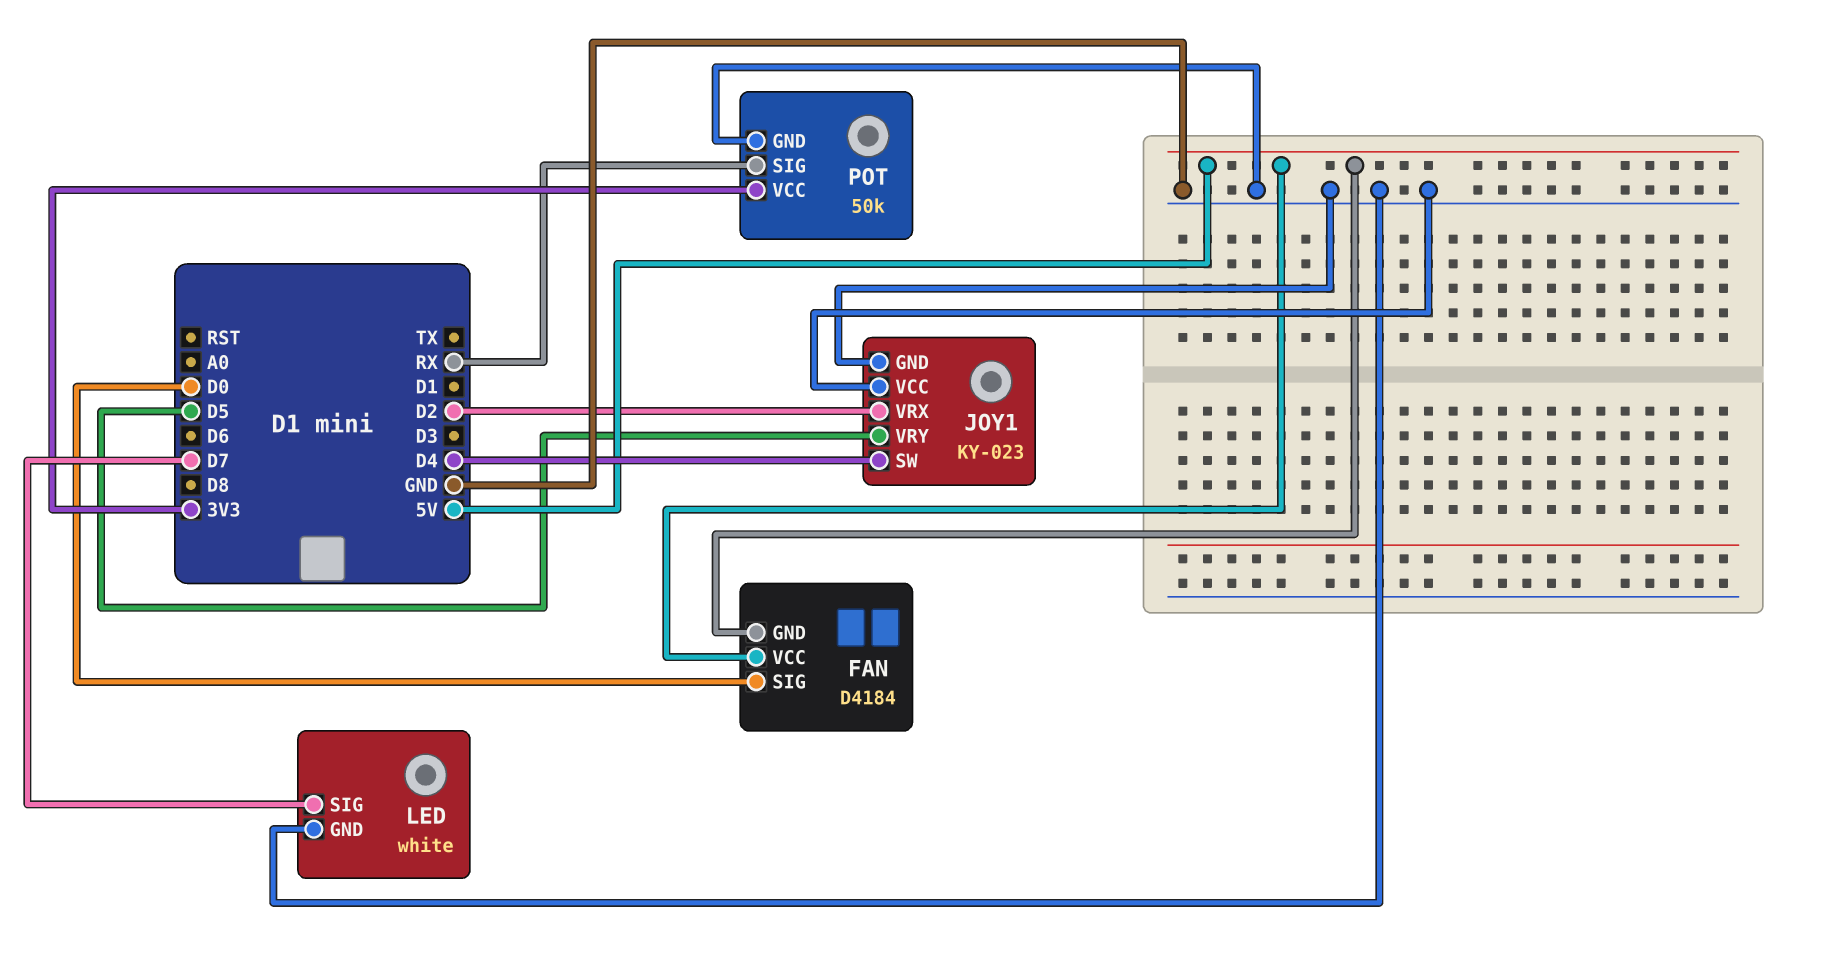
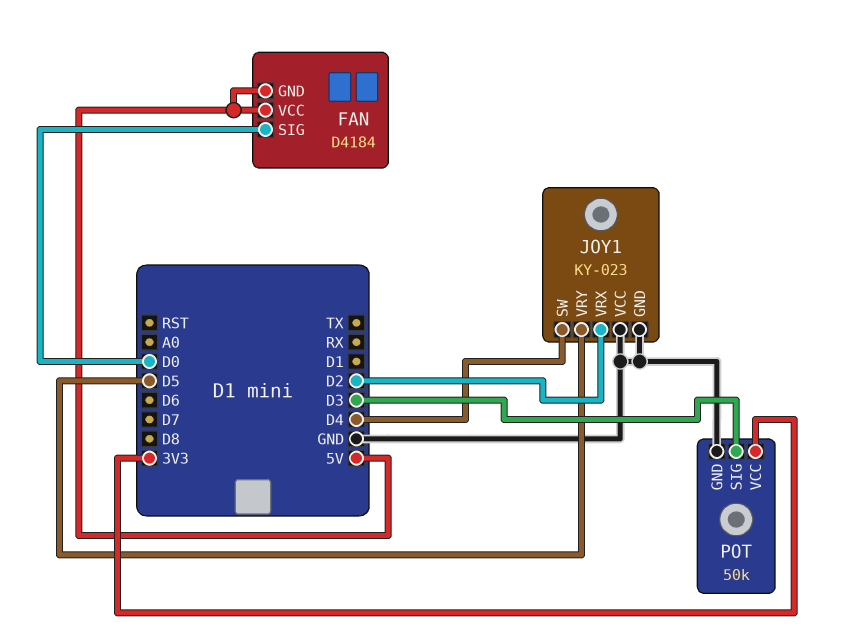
LED: white -> none
LED pin GND: GND -> none
LED pin SIG: D7 -> none
POT pin SIG: RX -> D3

